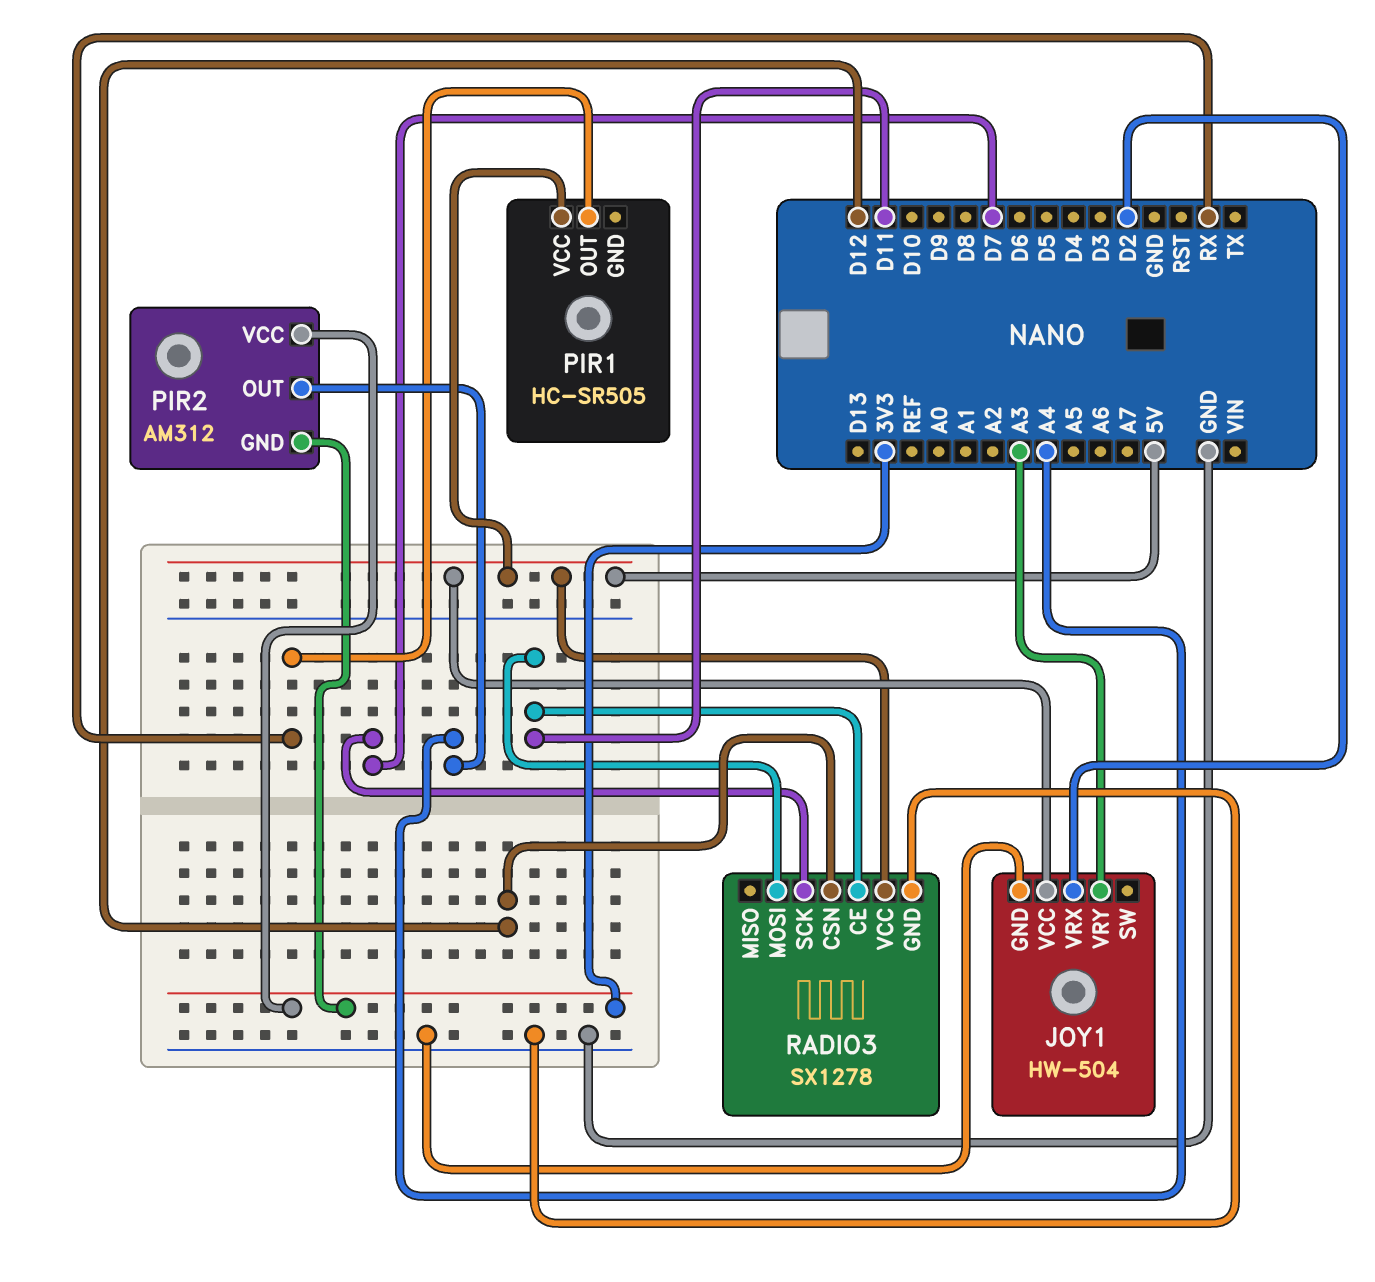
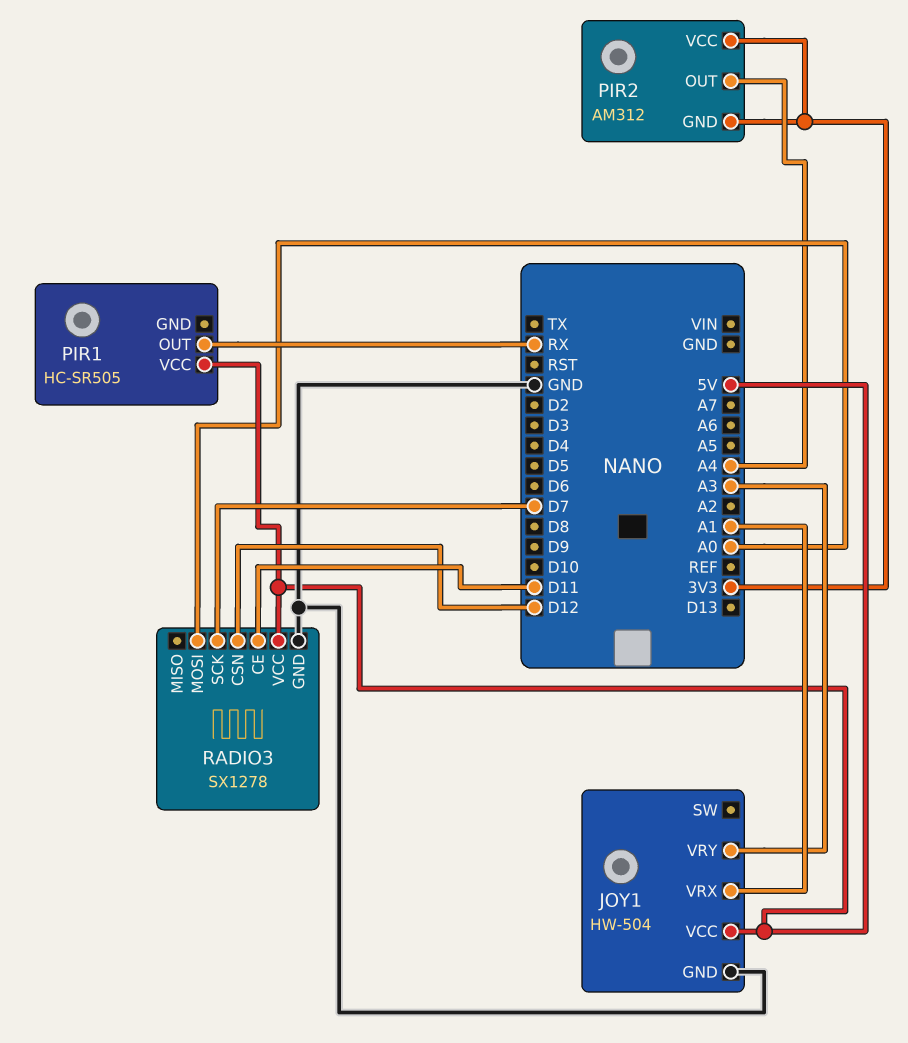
JOY1 pin VRX: D2 -> A1
RADIO3 pin MOSI: D11 -> A0

